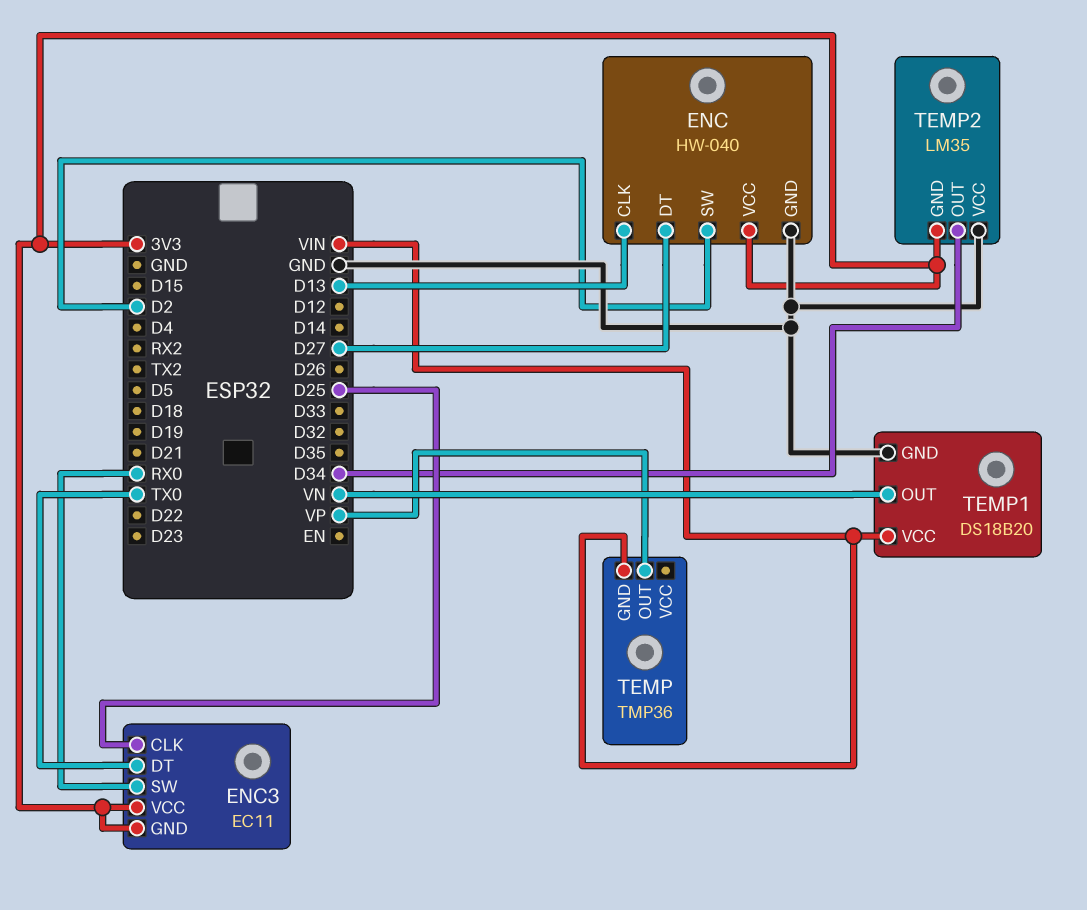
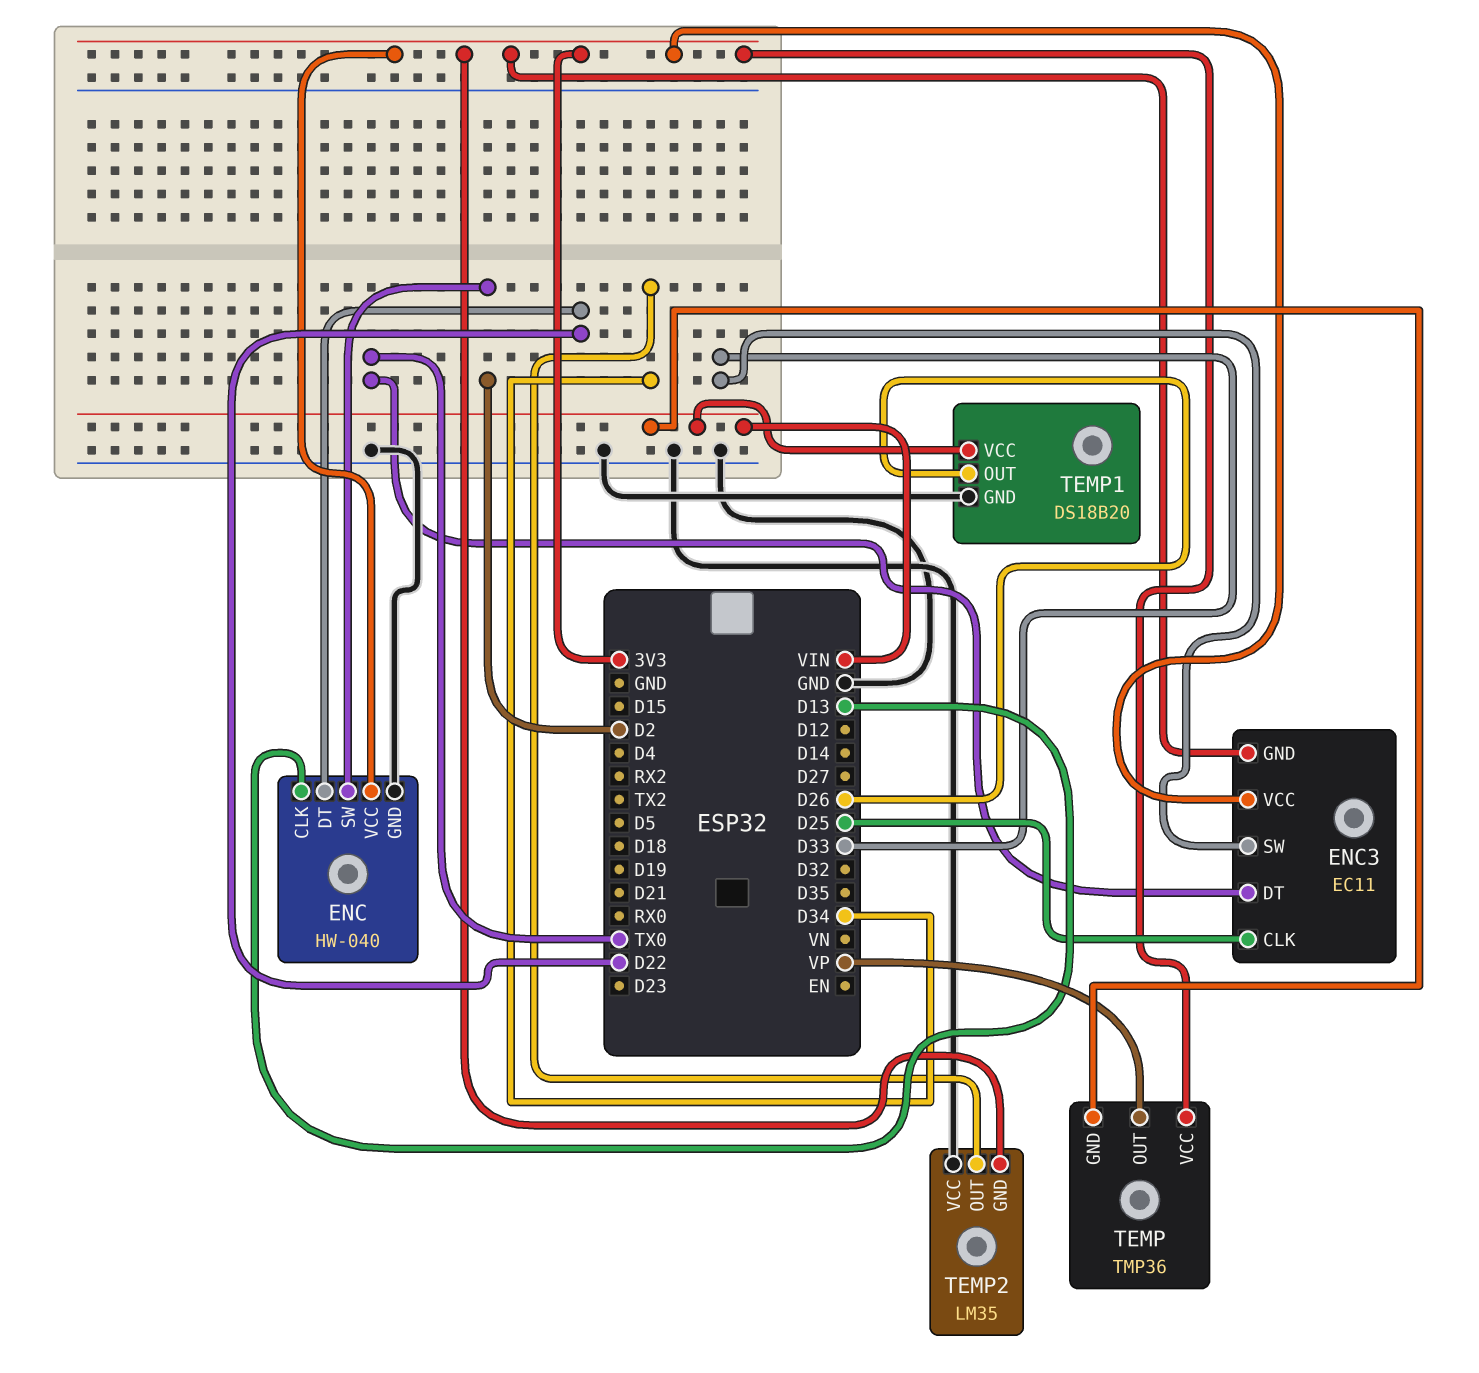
ENC pin DT: D27 -> D22
ENC3 pin SW: RX0 -> D33
TEMP pin VCC: none -> 3V3
TEMP1 pin OUT: VN -> D26

